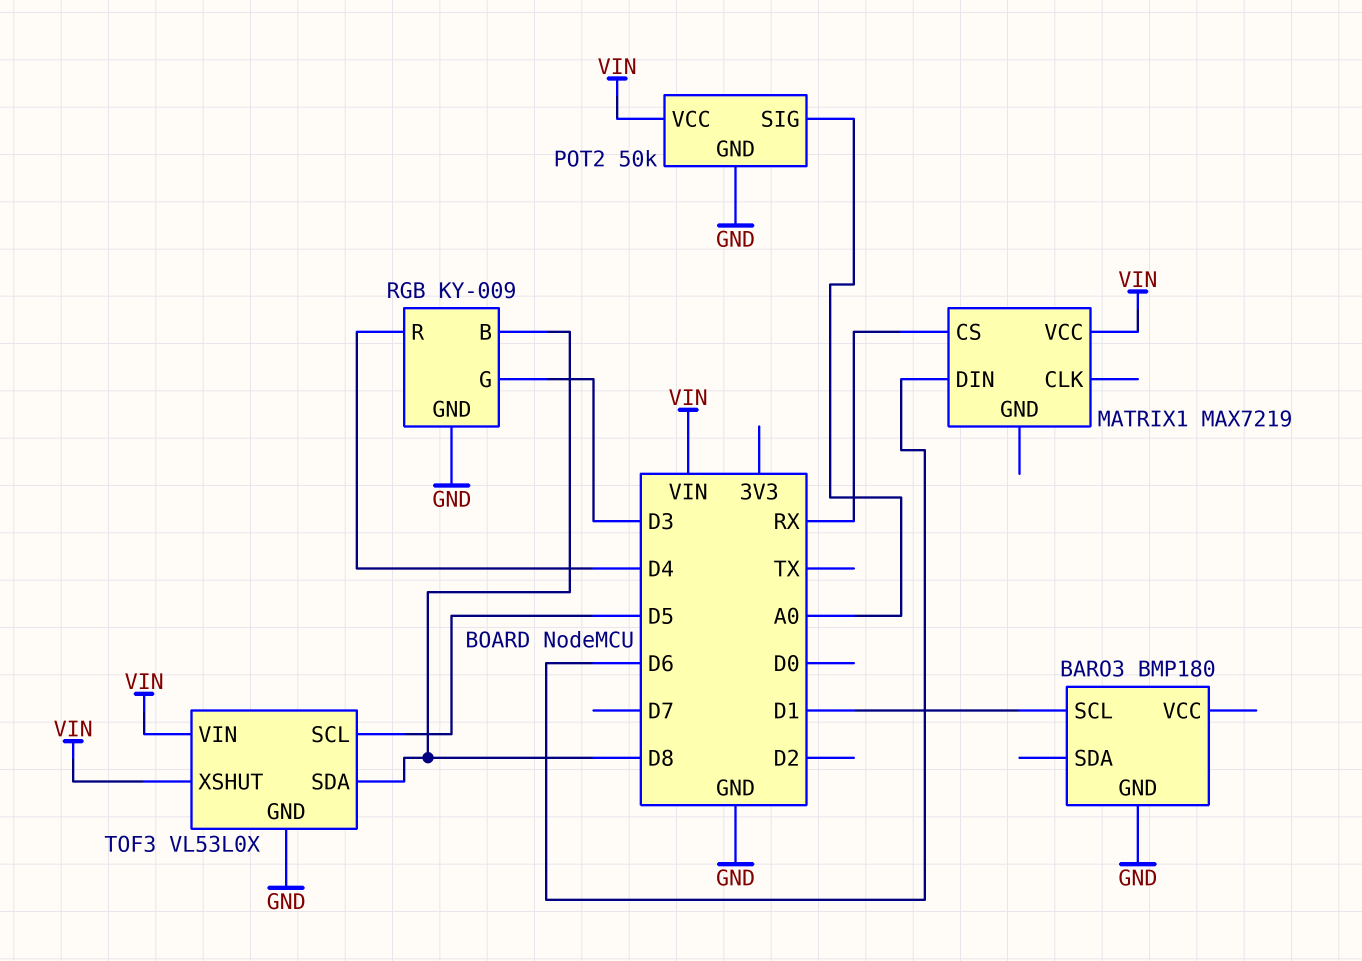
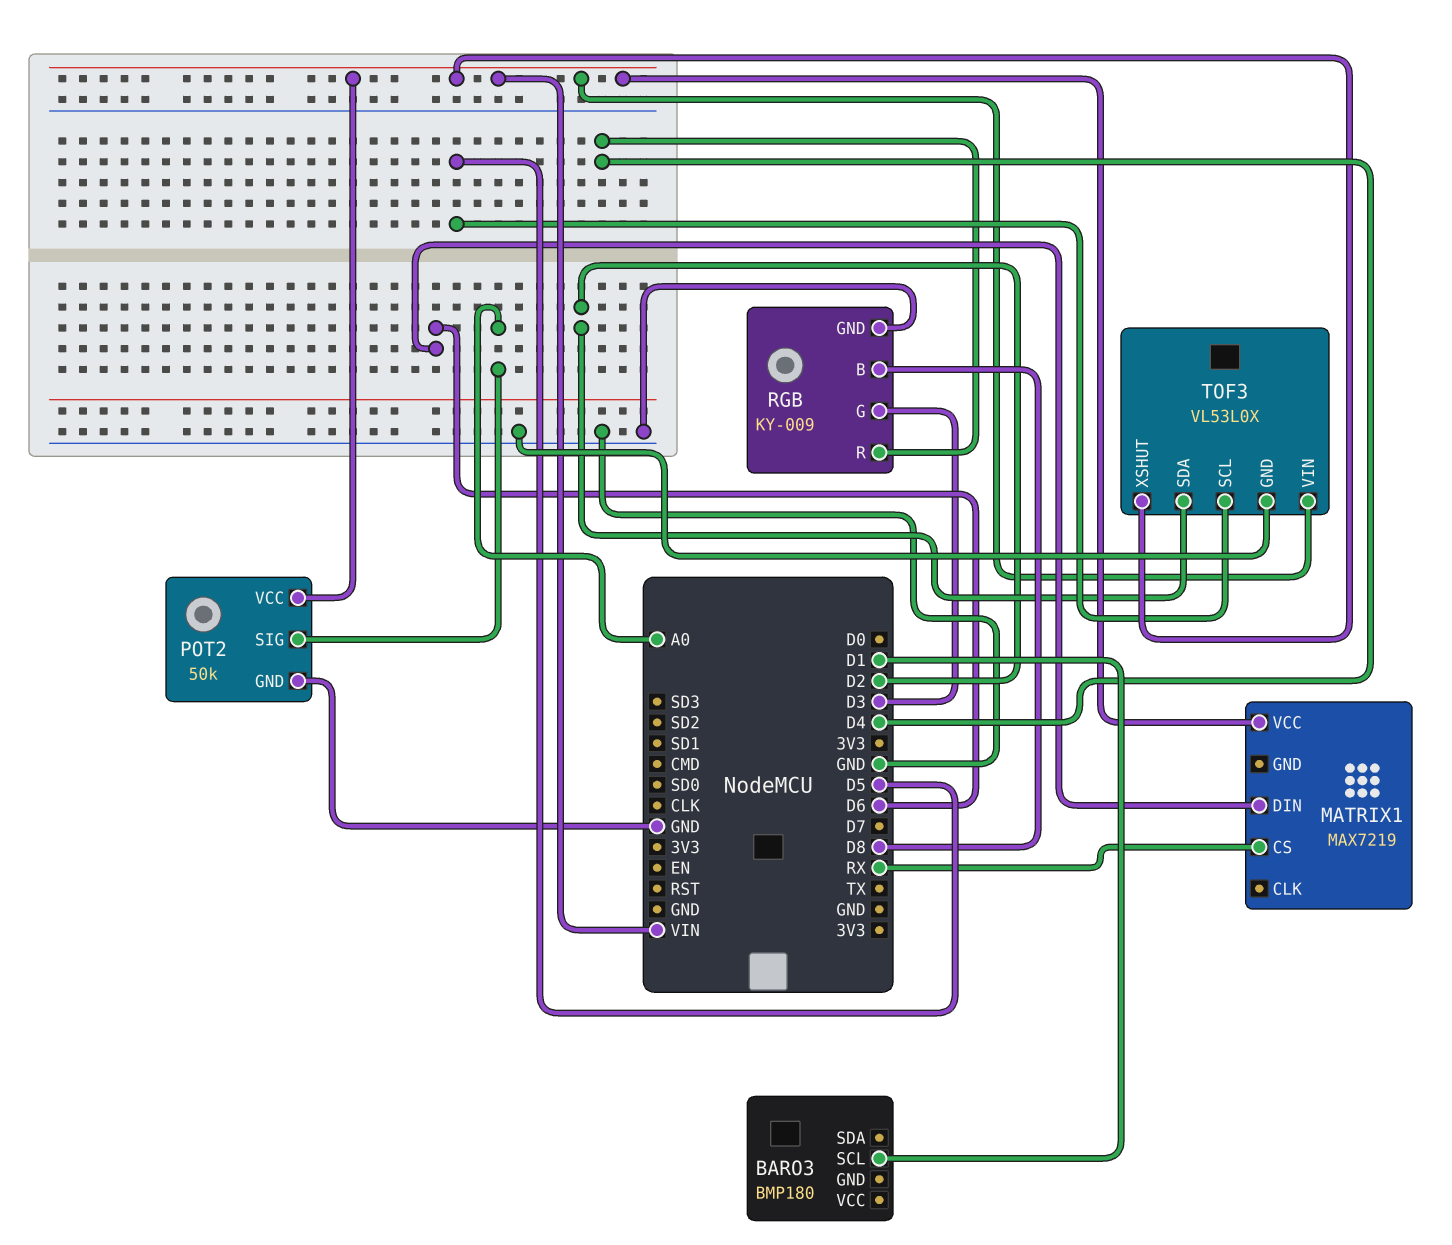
BARO3 pin GND: GND -> none
TOF3 pin SDA: D8 -> D2

